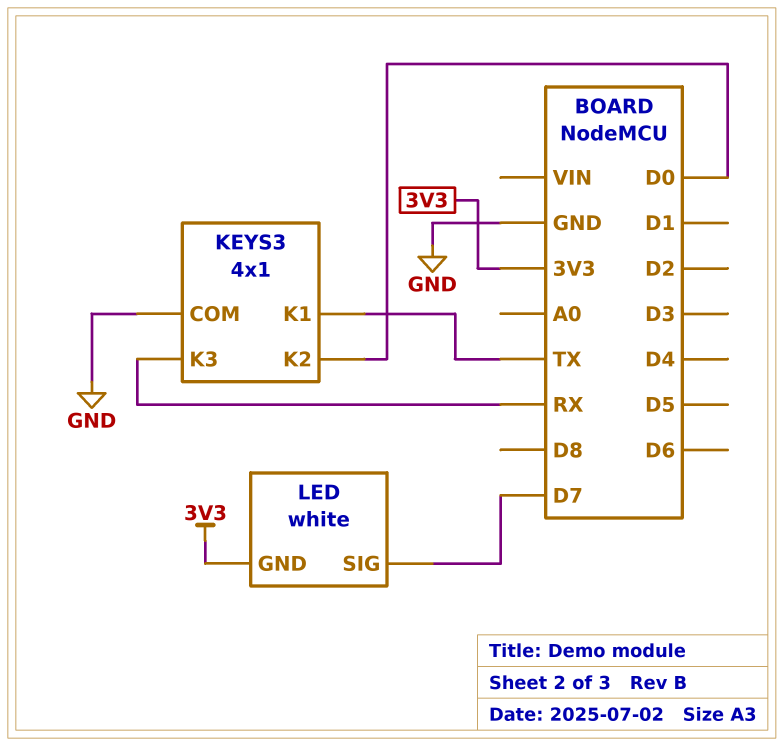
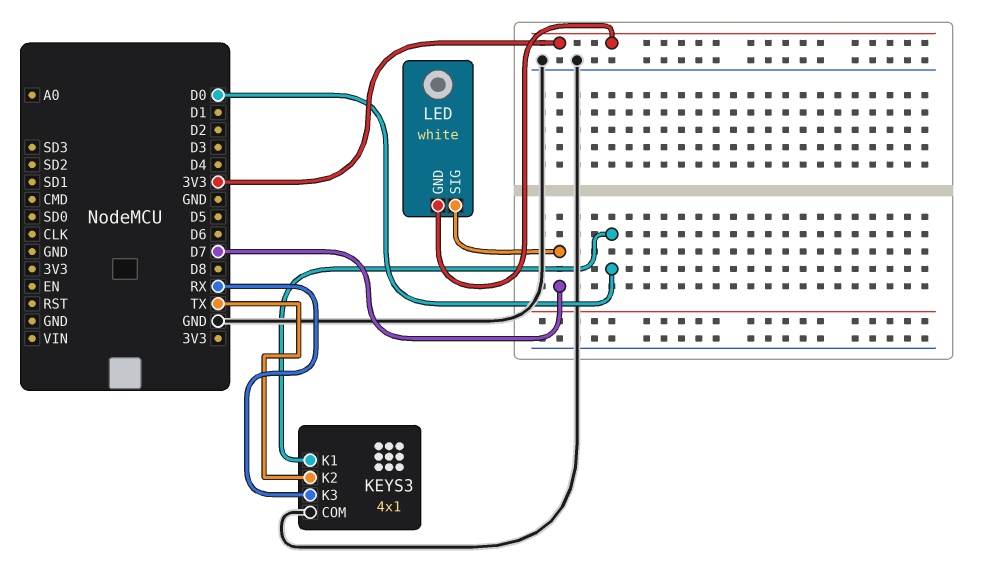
KEYS3 pin K1: TX -> D0
KEYS3 pin K2: D0 -> TX

